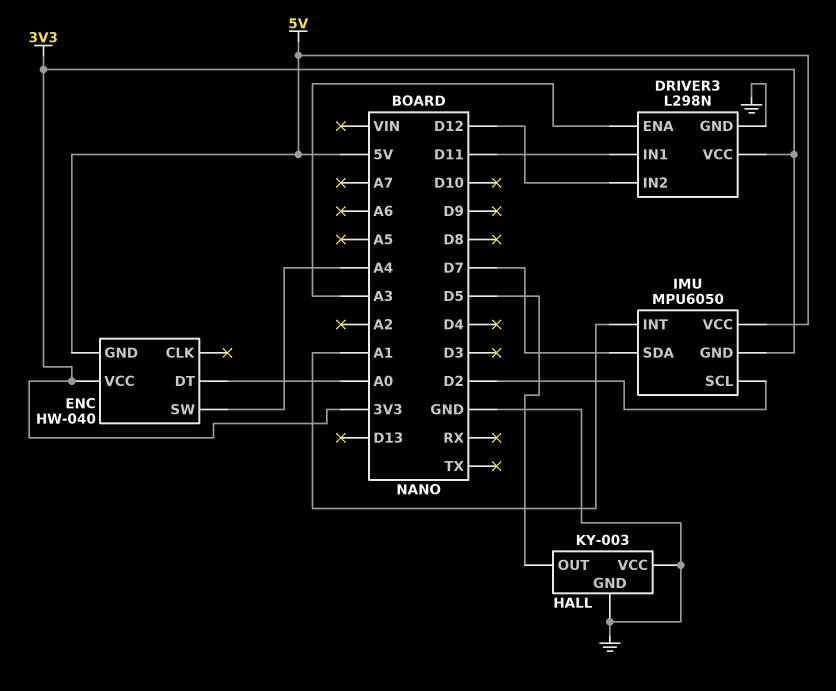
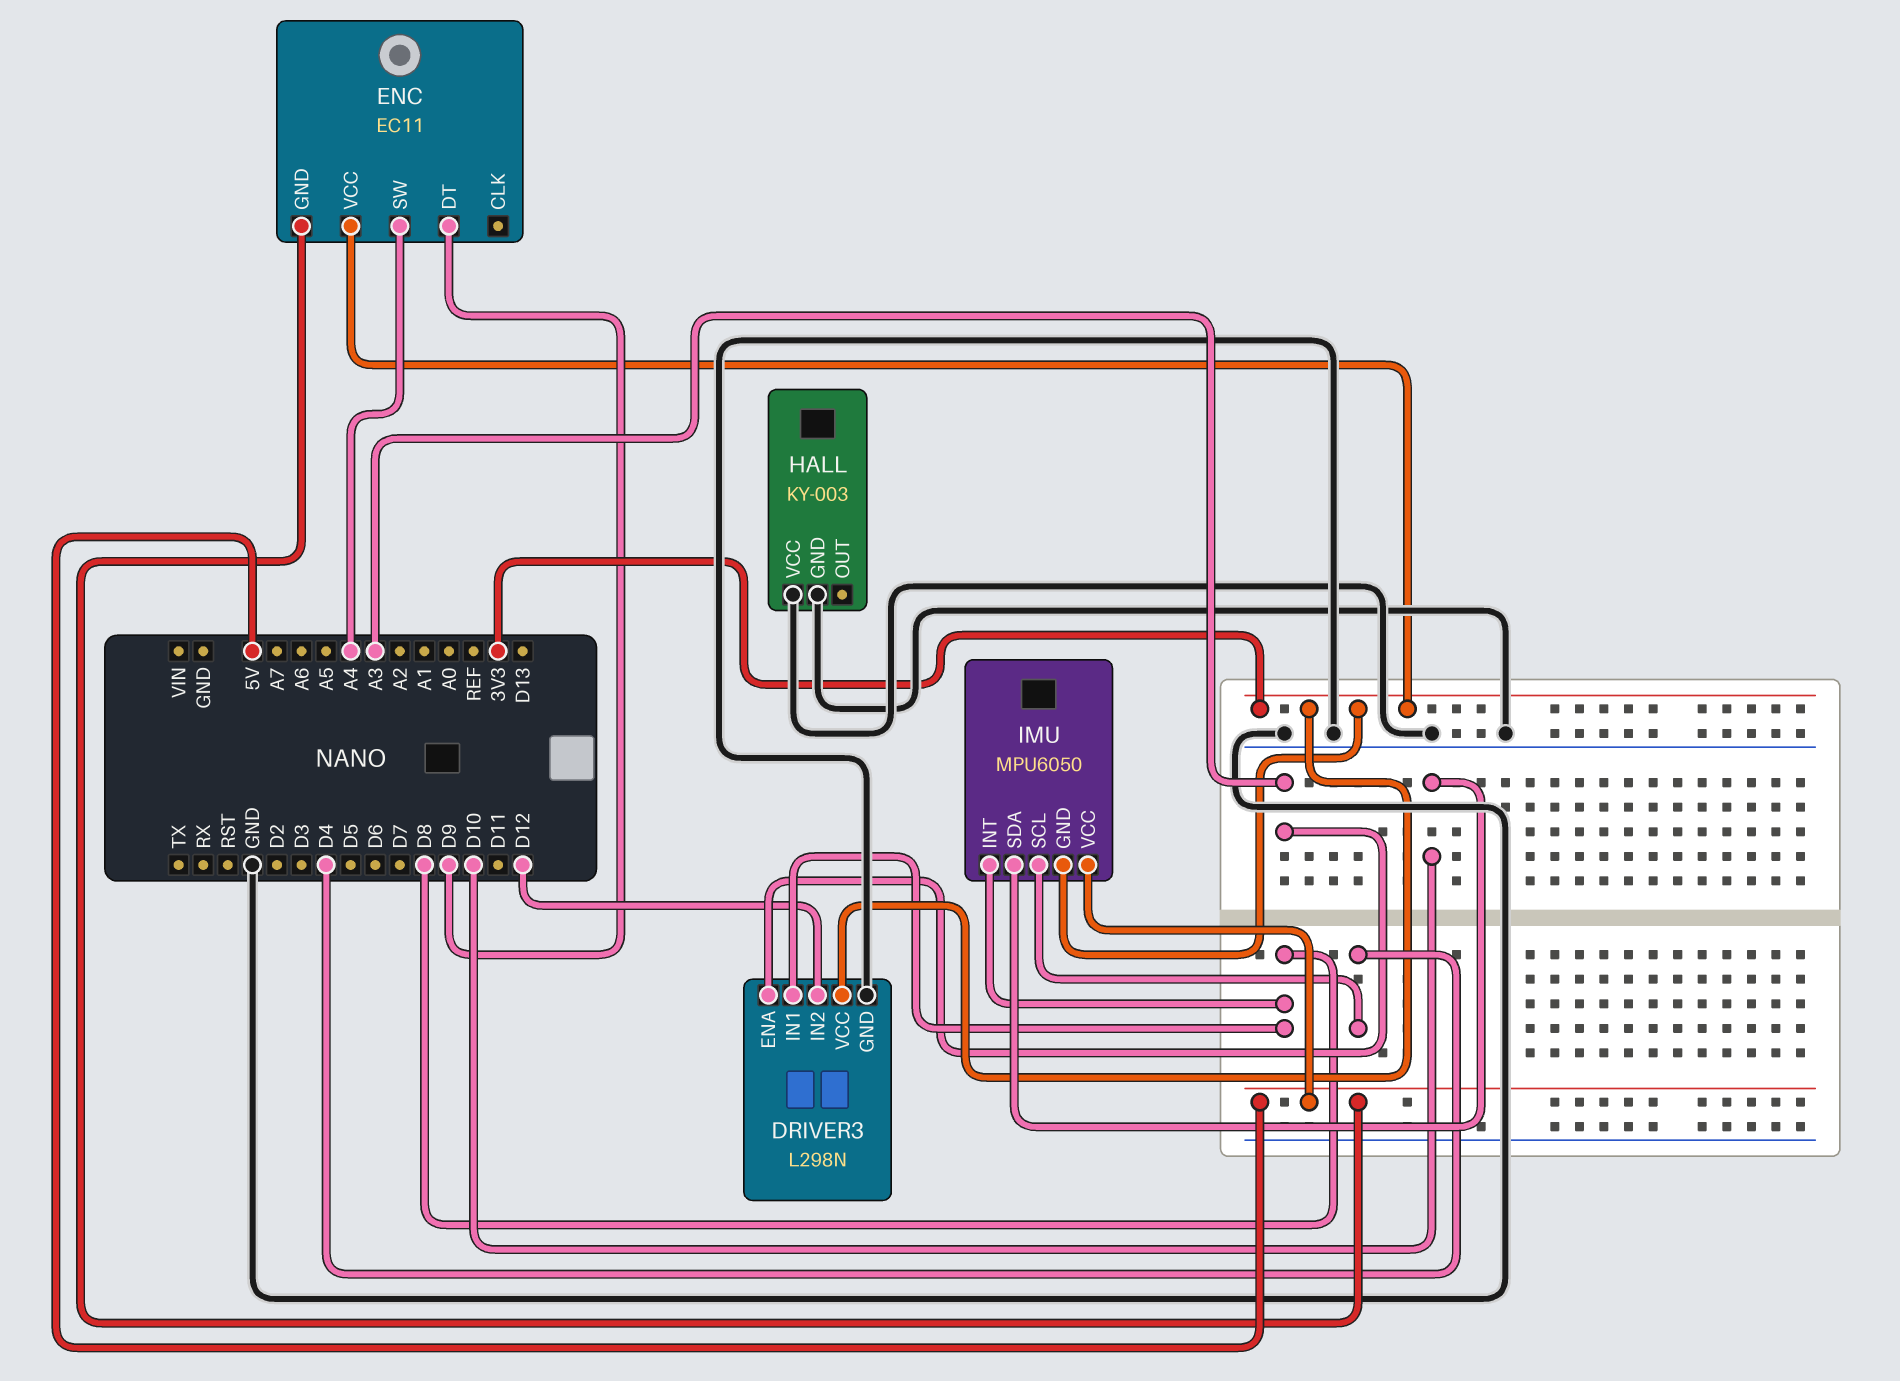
DRIVER3 pin IN1: D11 -> D8
ENC: HW-040 -> EC11
ENC pin DT: A0 -> D9
HALL pin OUT: D5 -> none
IMU pin INT: A1 -> D8
IMU pin SCL: D2 -> D4
IMU pin SDA: D7 -> D10

